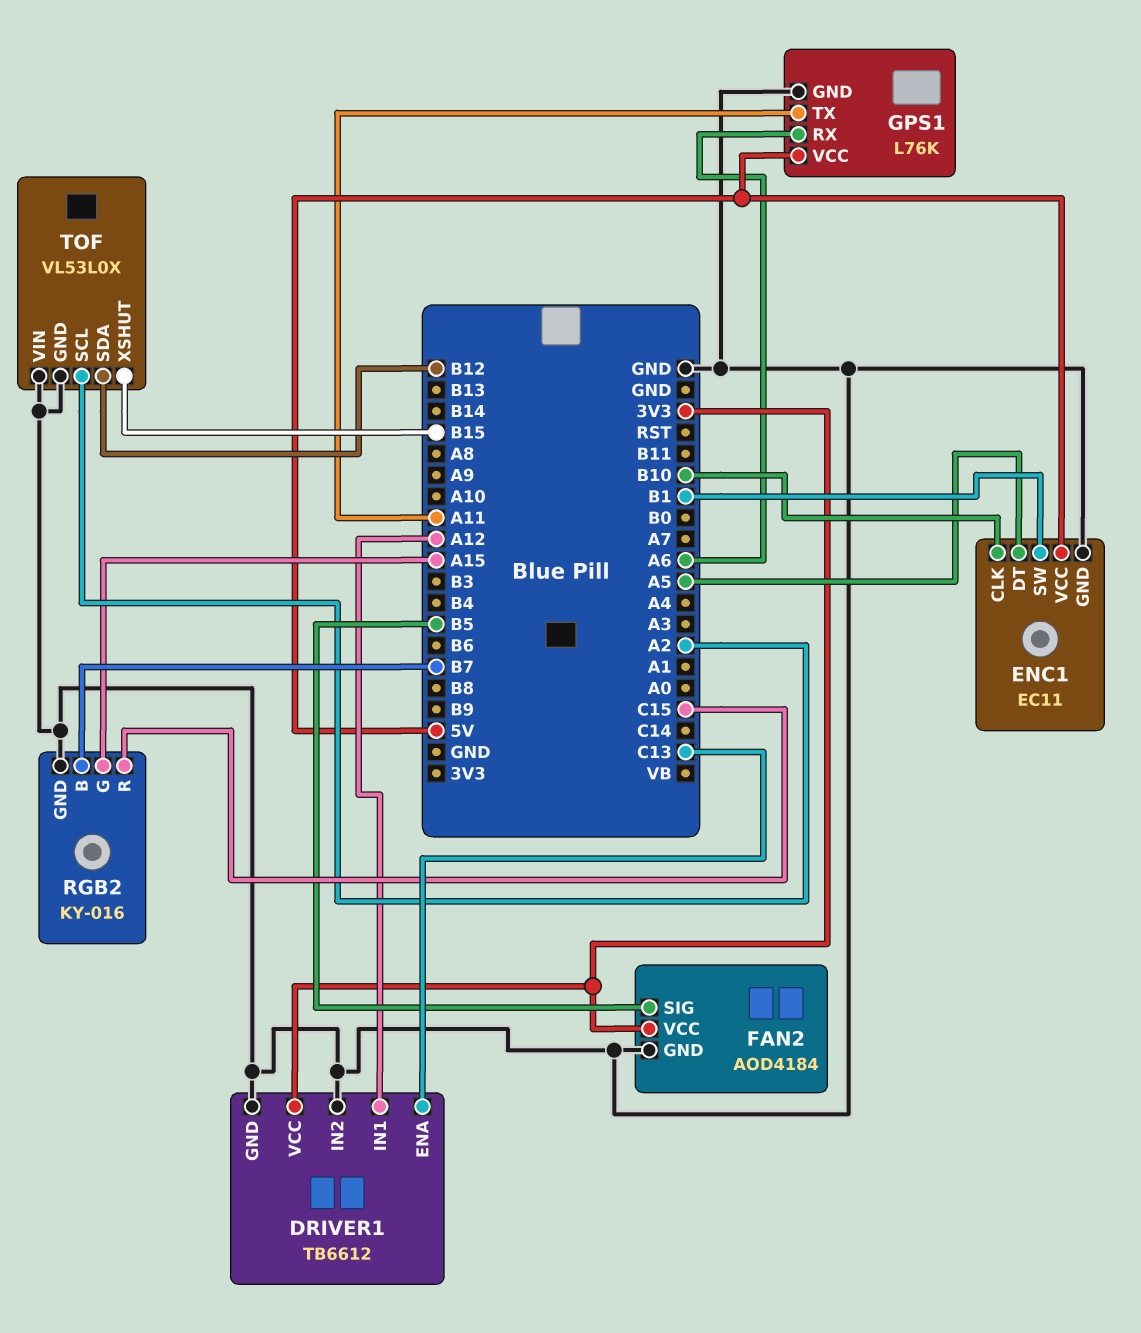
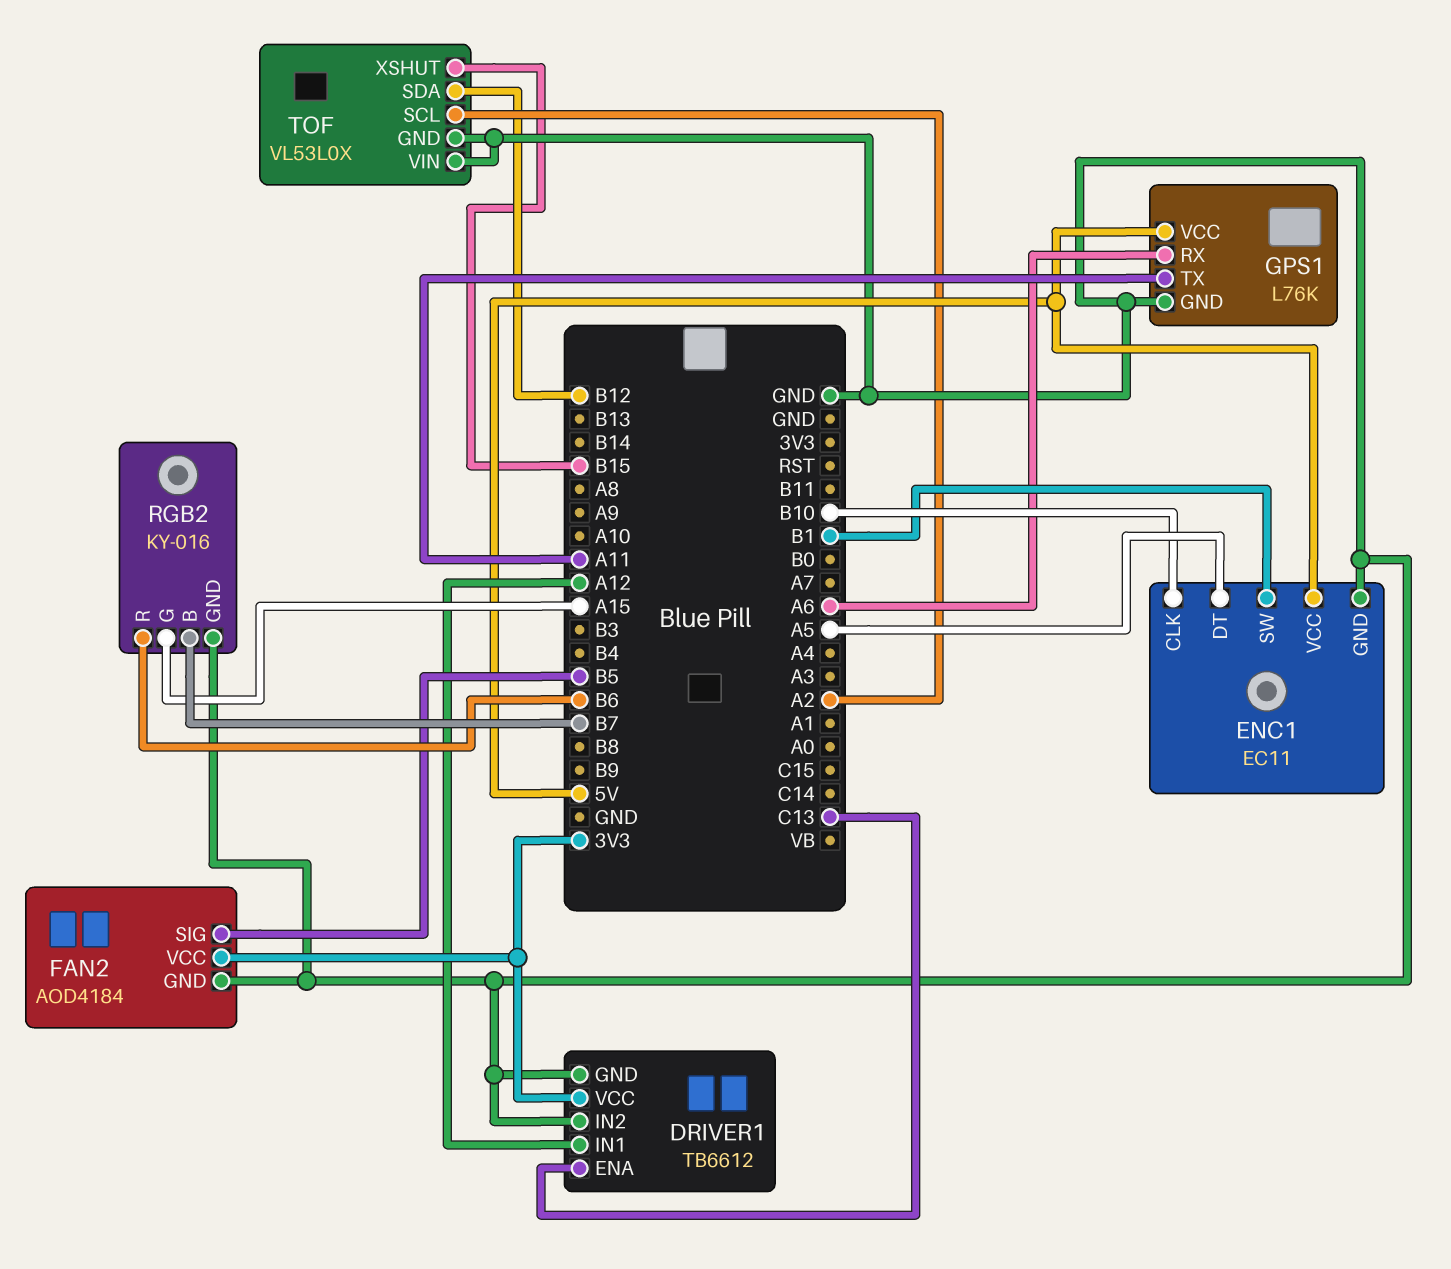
RGB2 pin R: C15 -> B6

